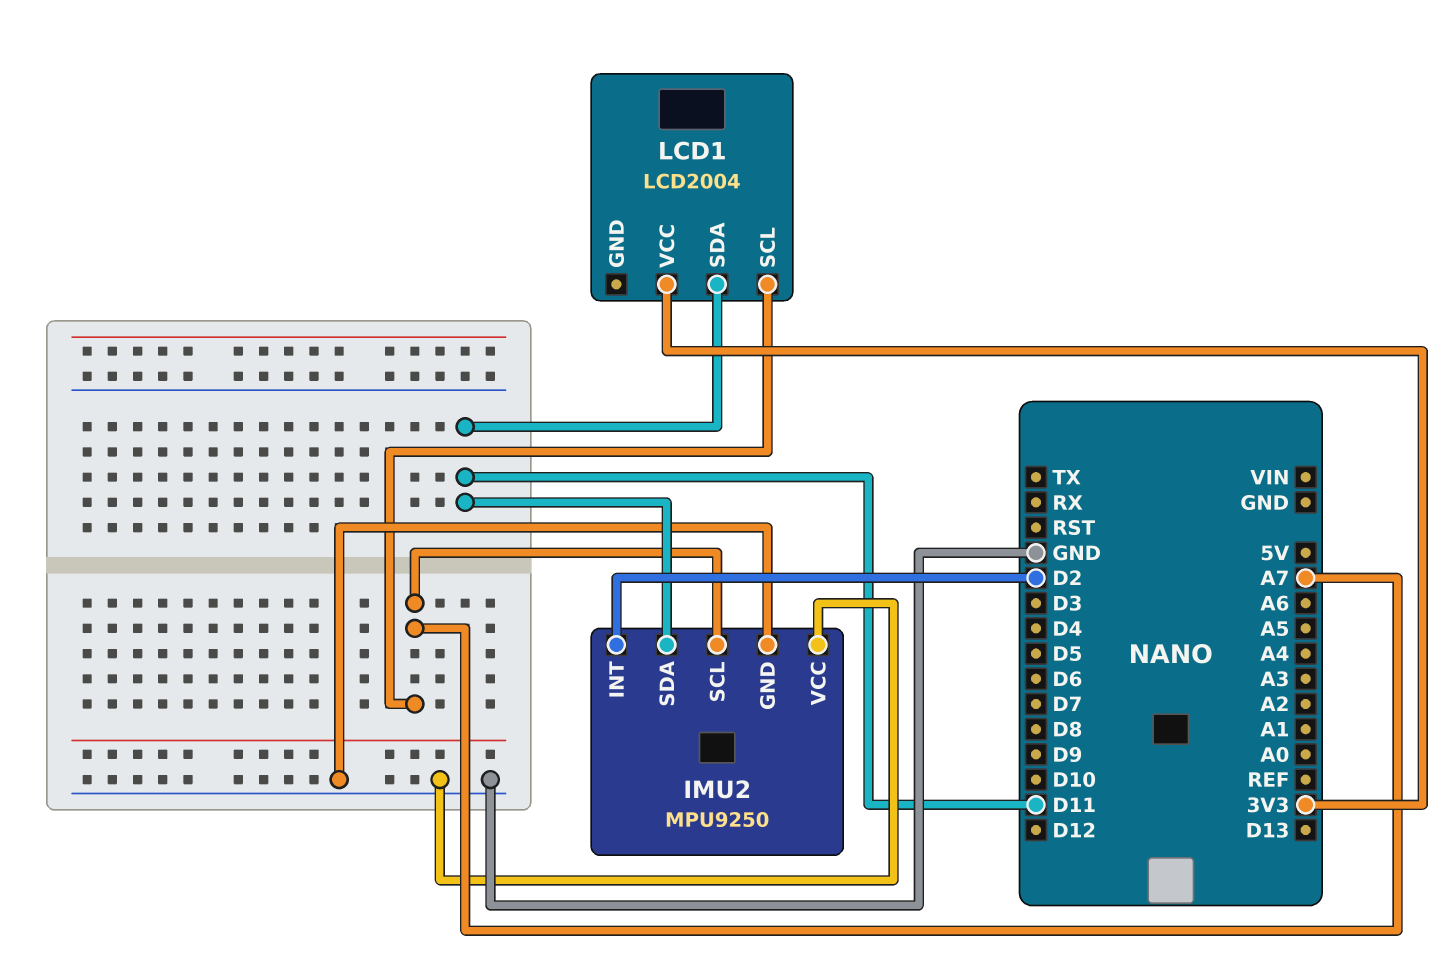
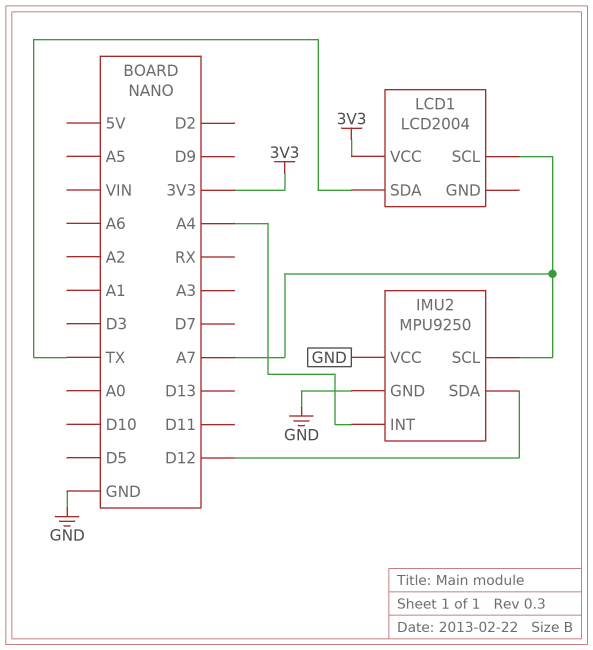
IMU2 pin INT: D2 -> A4
IMU2 pin SDA: D11 -> D12
LCD1 pin SDA: D11 -> TX

